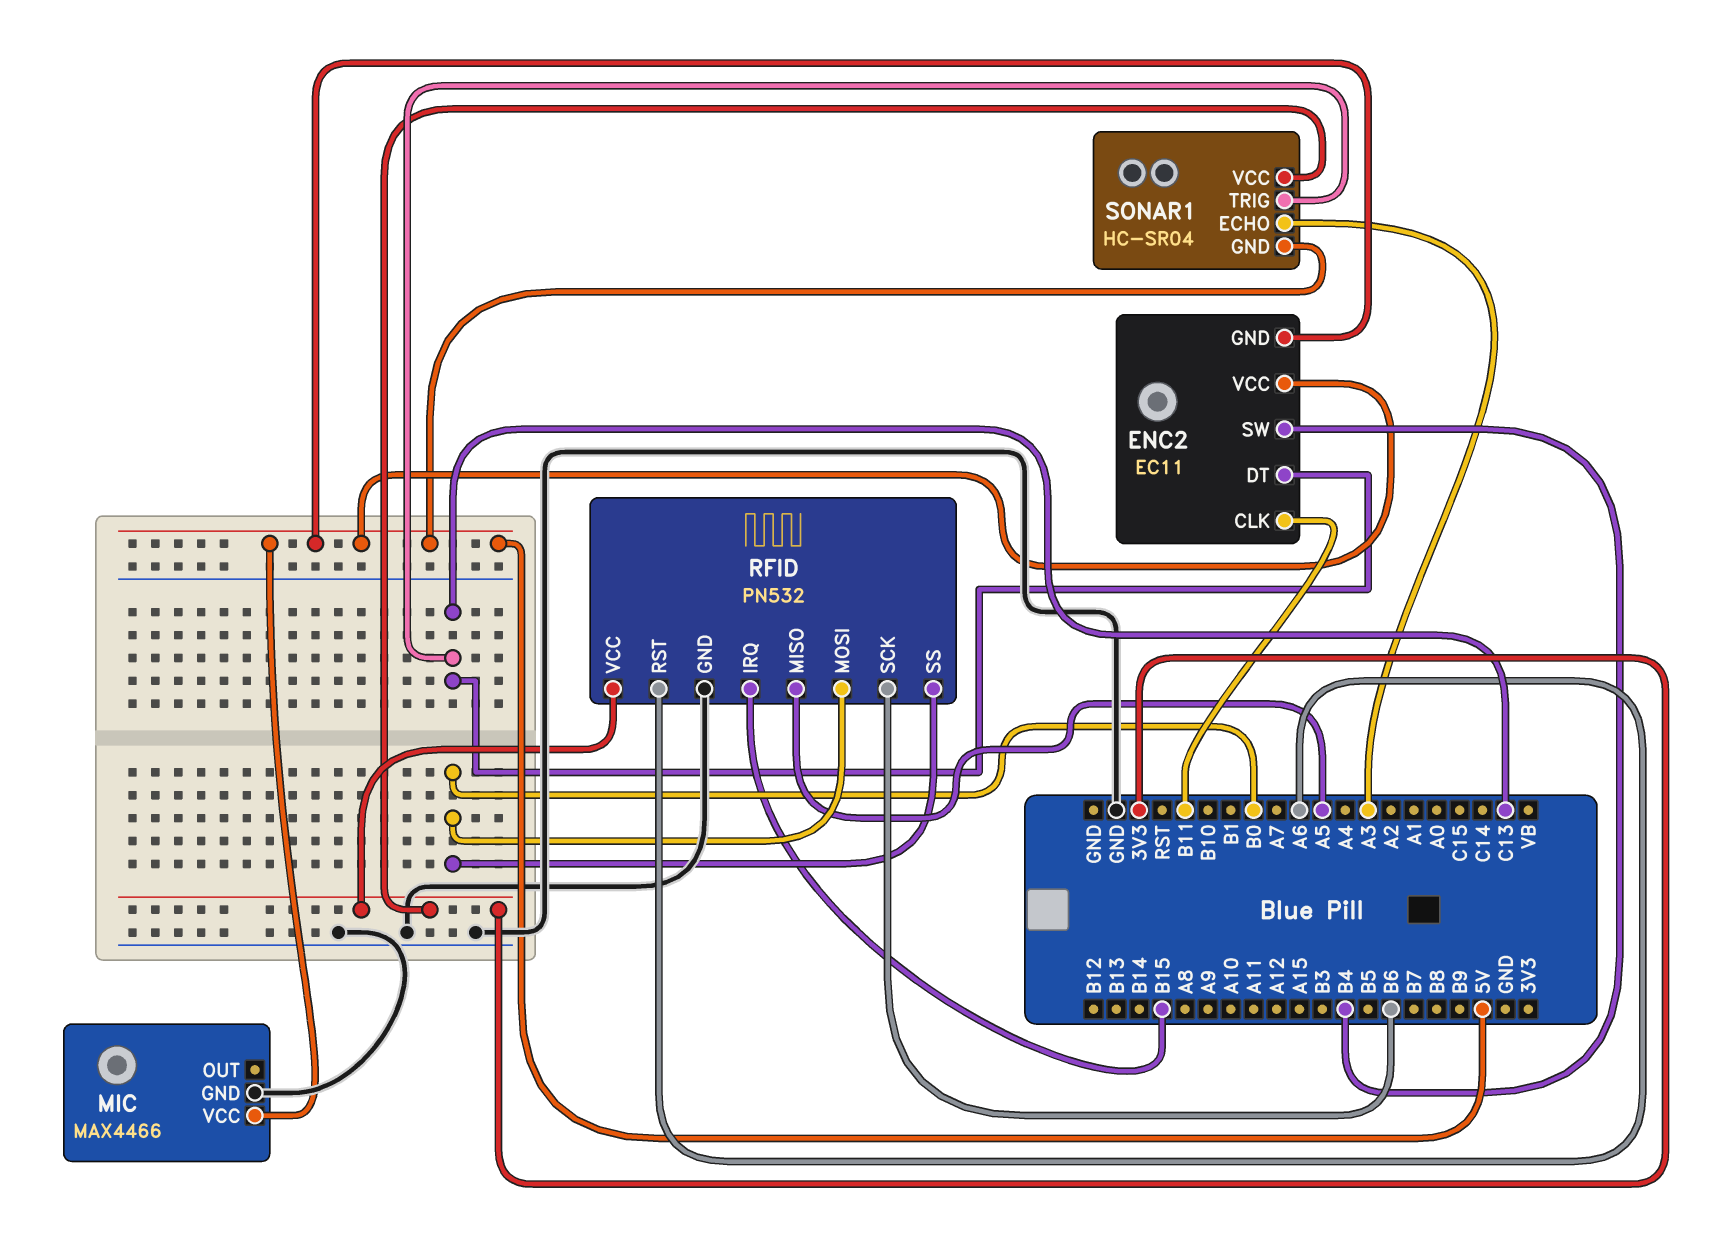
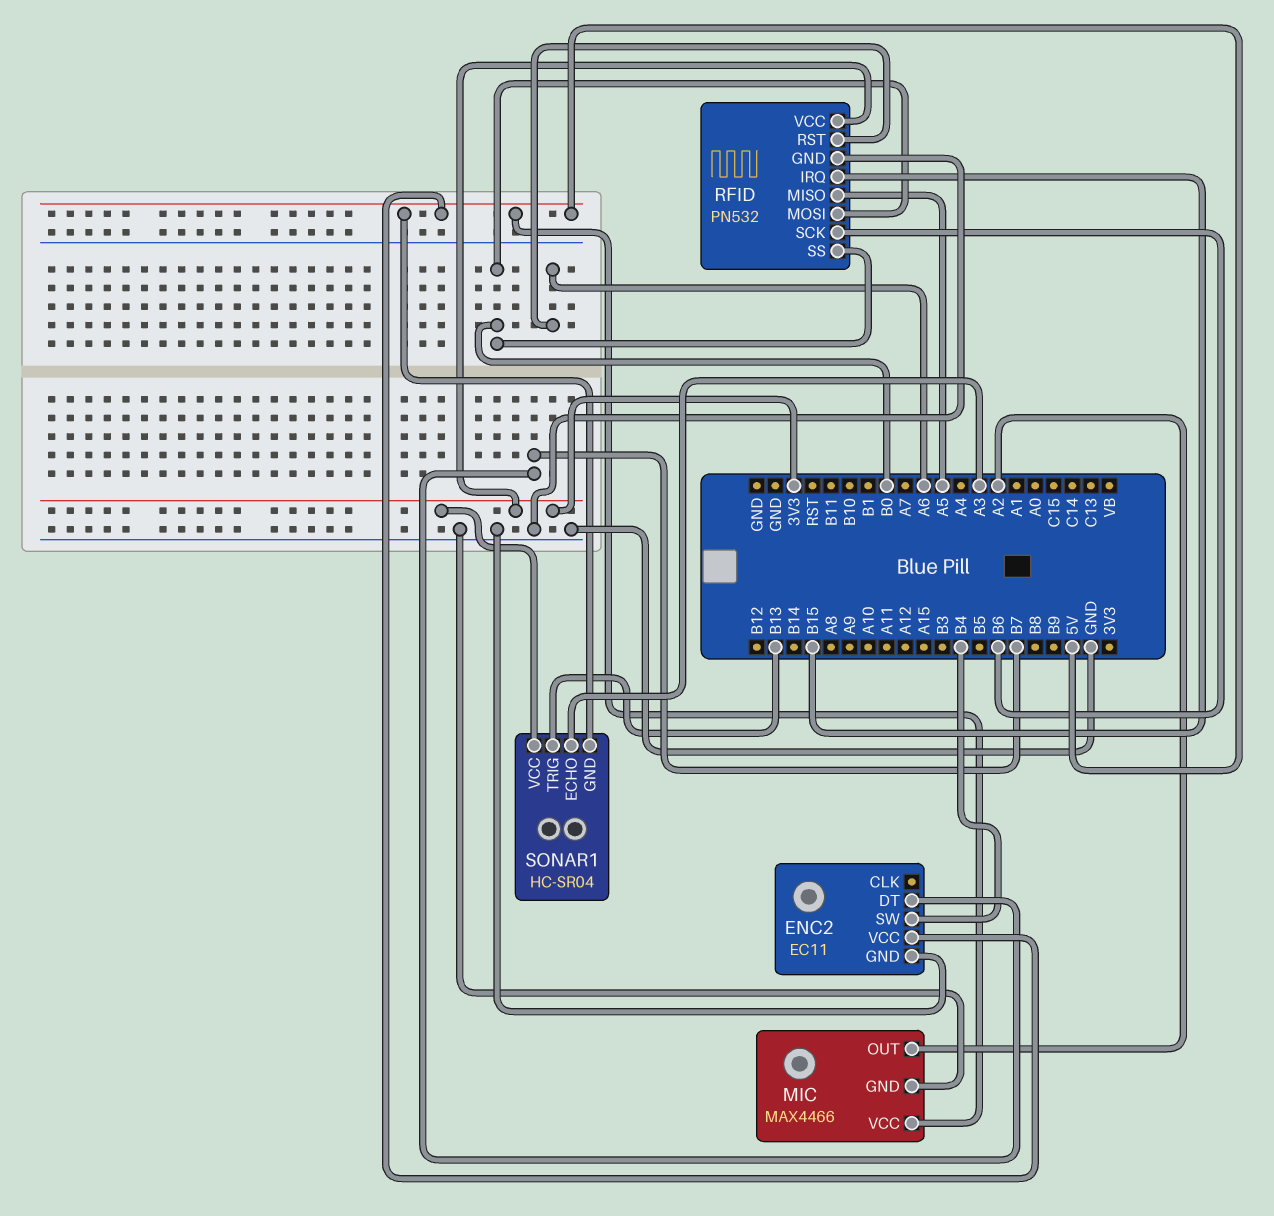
ENC2 pin CLK: B11 -> none
ENC2 pin DT: C13 -> B7
ENC2 pin GND: 5V -> GND
MIC pin OUT: none -> A2
SONAR1 pin TRIG: C13 -> B13

